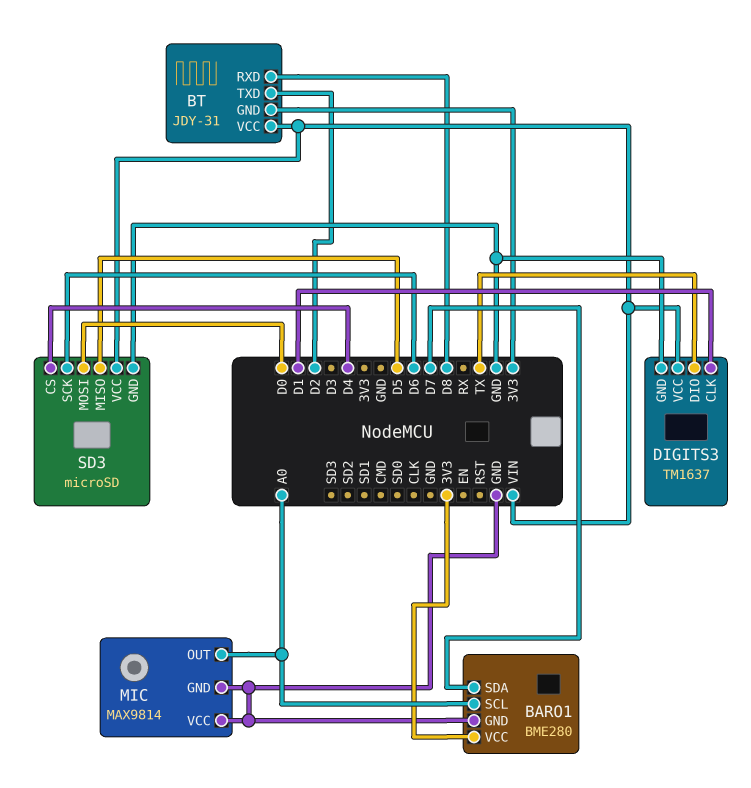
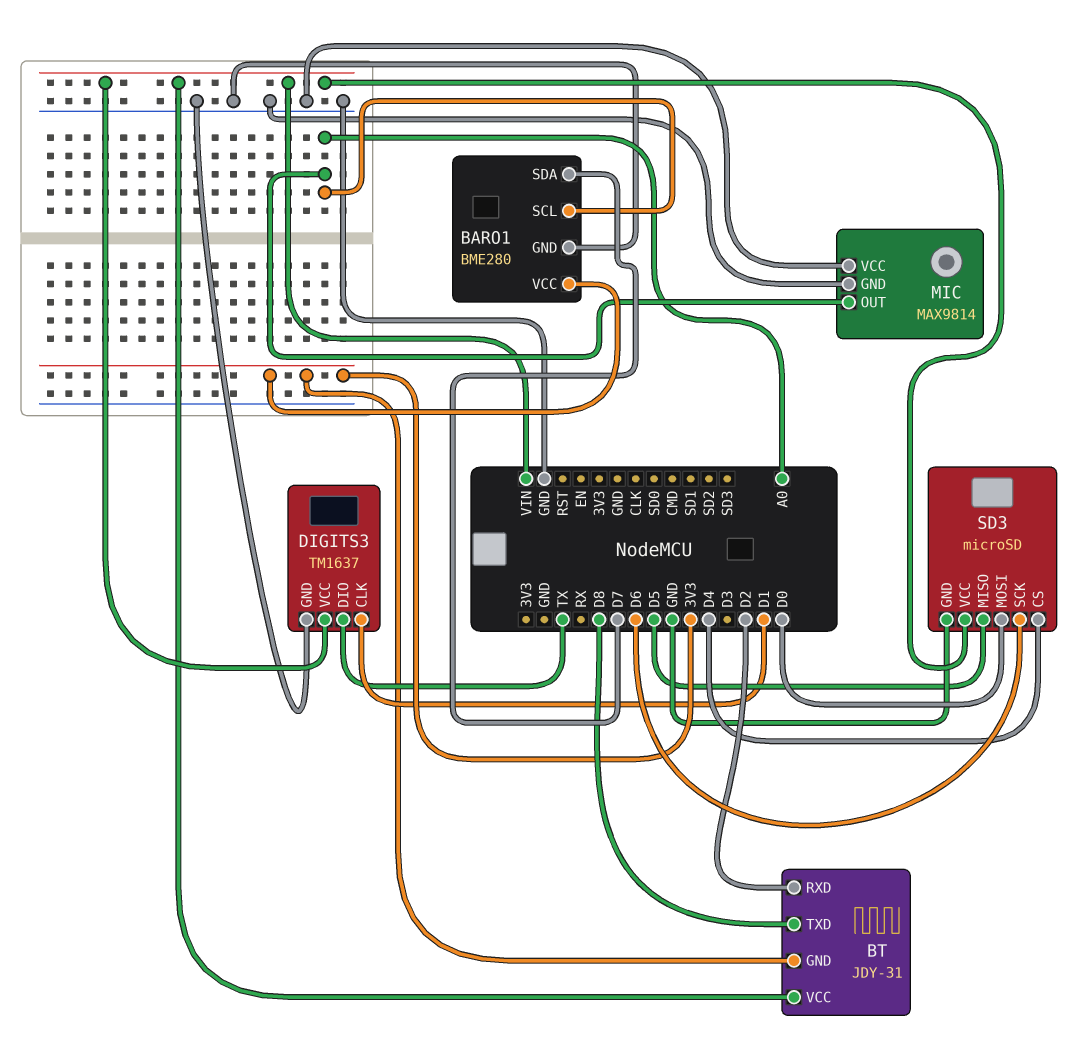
BT pin RXD: D8 -> D2
BT pin TXD: D2 -> D8

